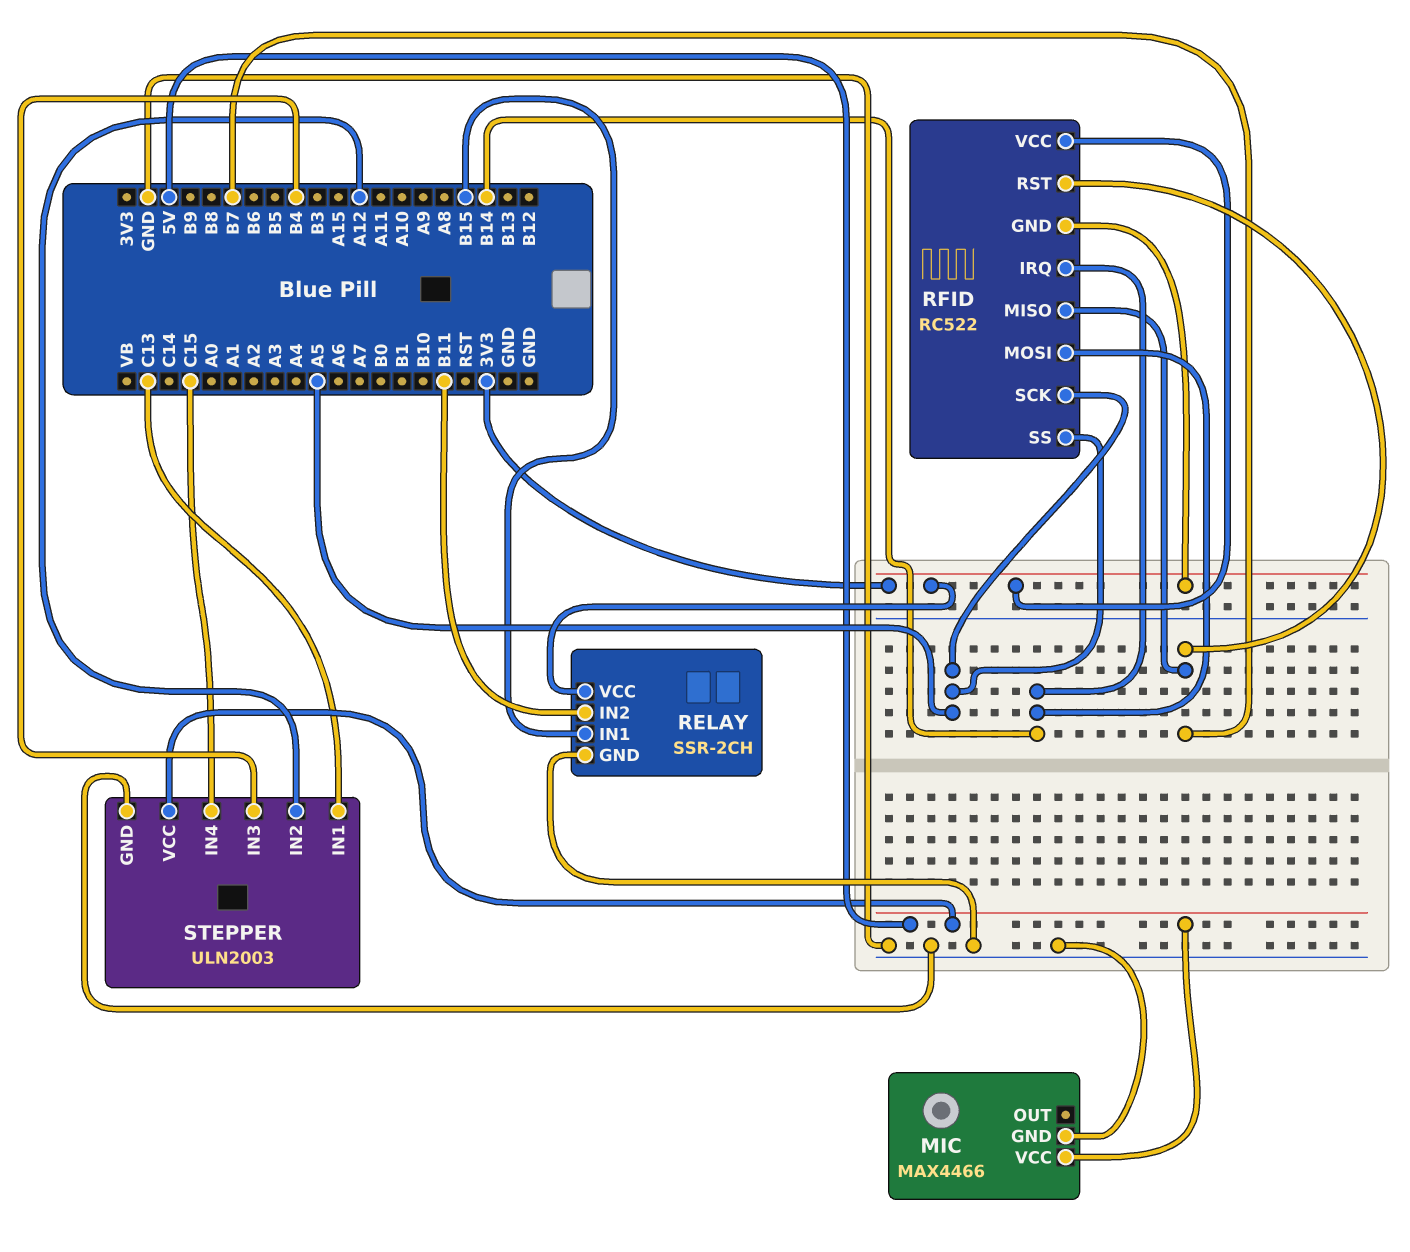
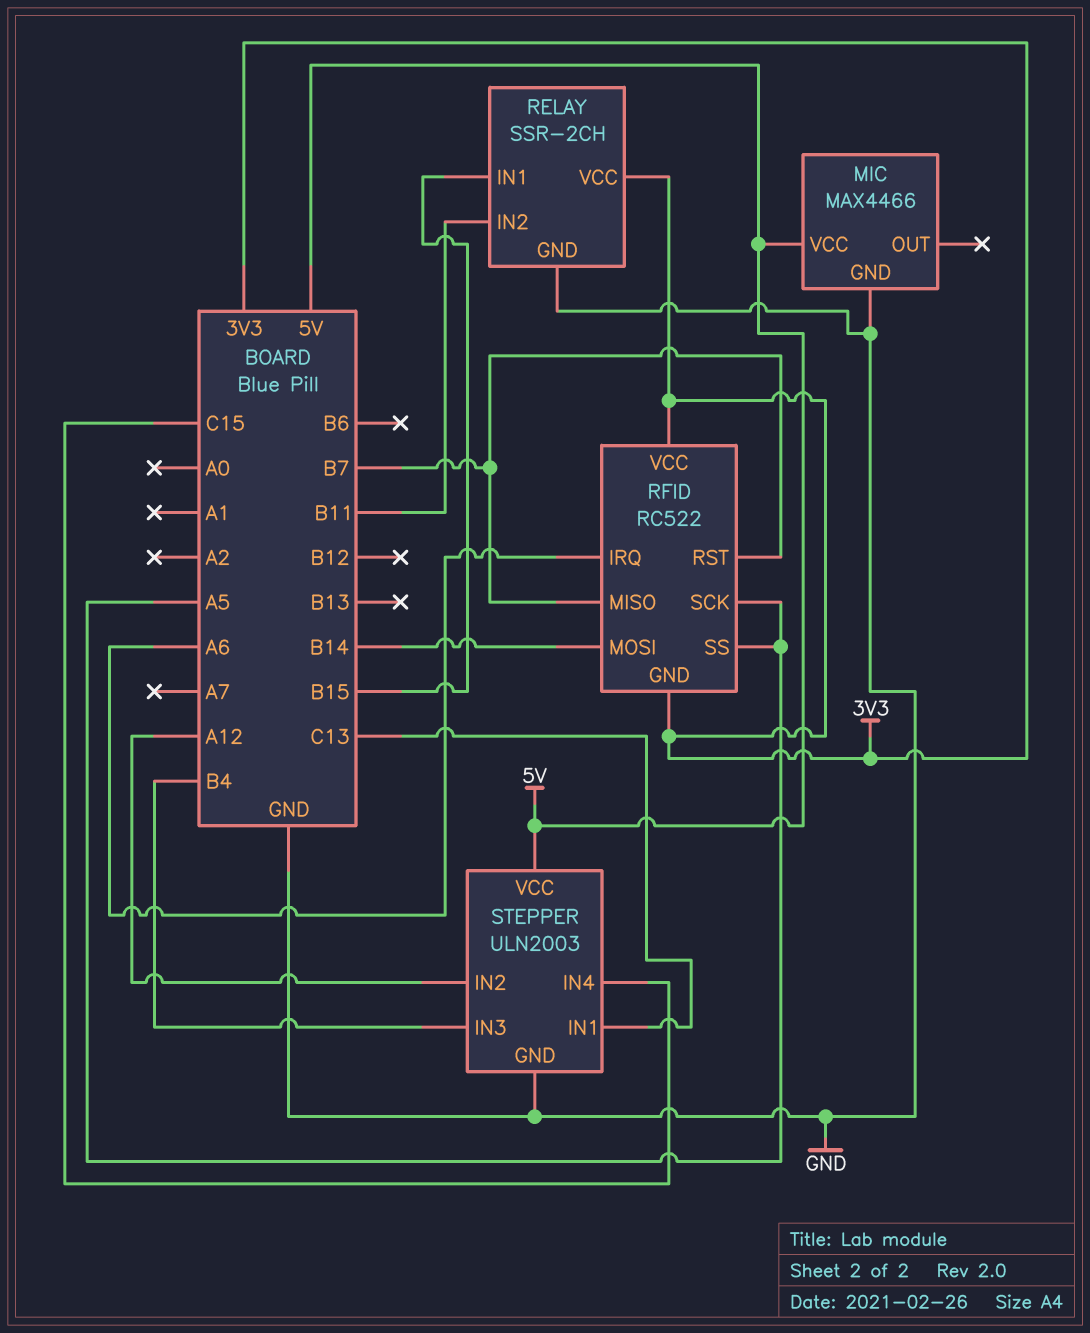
RFID pin IRQ: B14 -> A6

